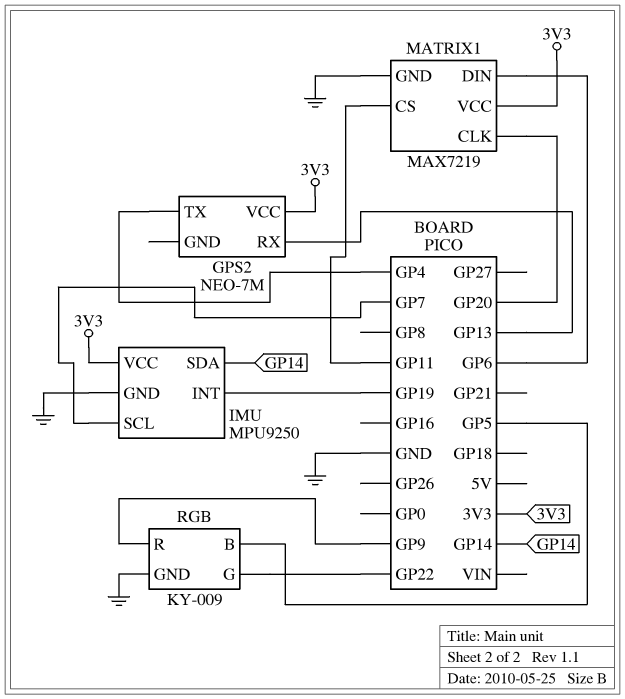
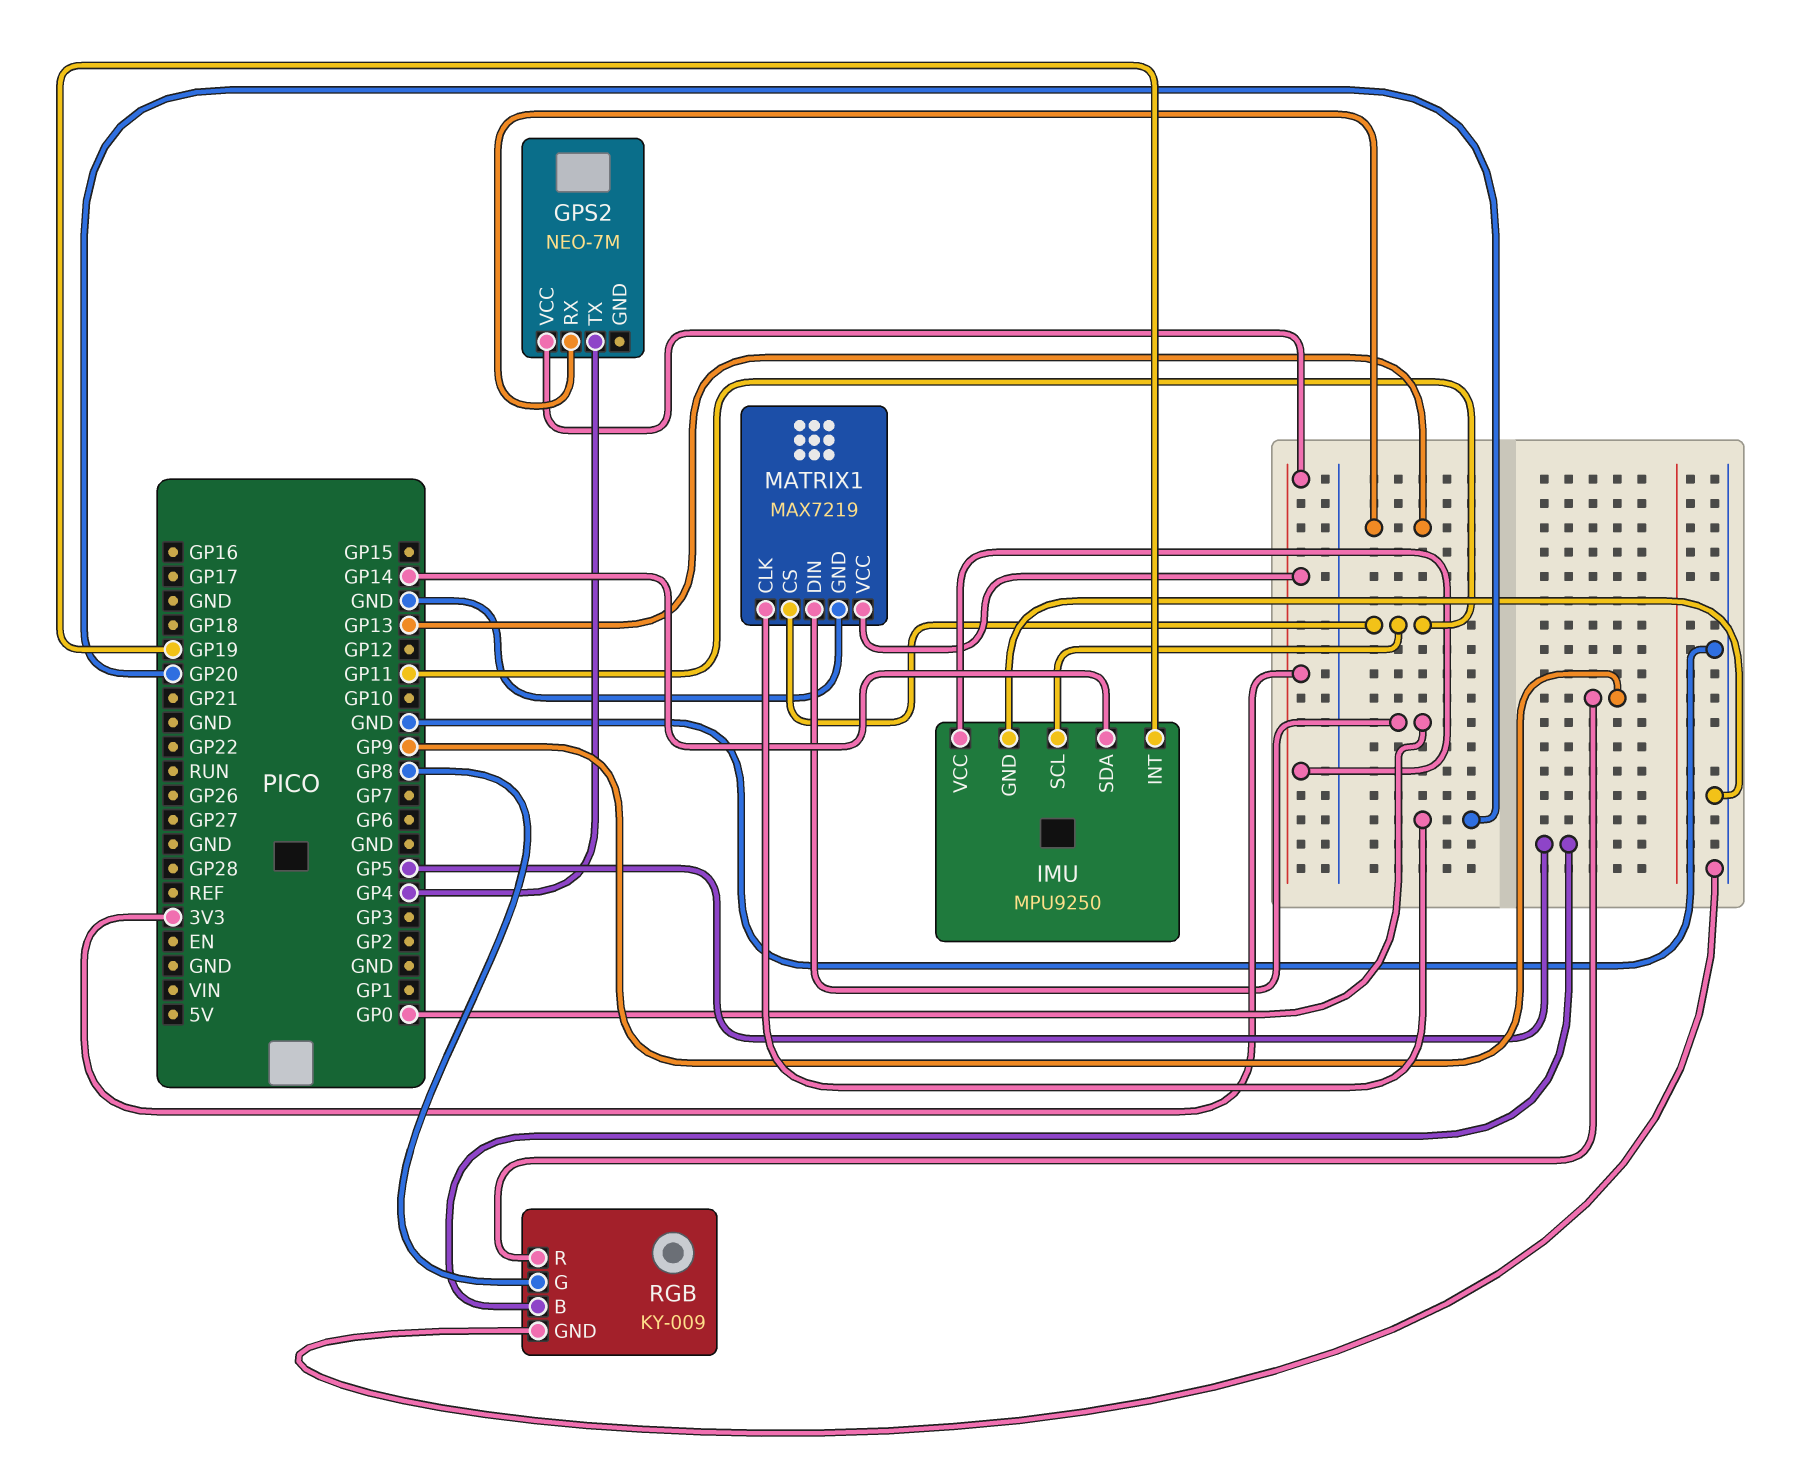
IMU pin SCL: GP7 -> GP11
MATRIX1 pin DIN: GP6 -> GP0
RGB pin G: GP22 -> GP8

